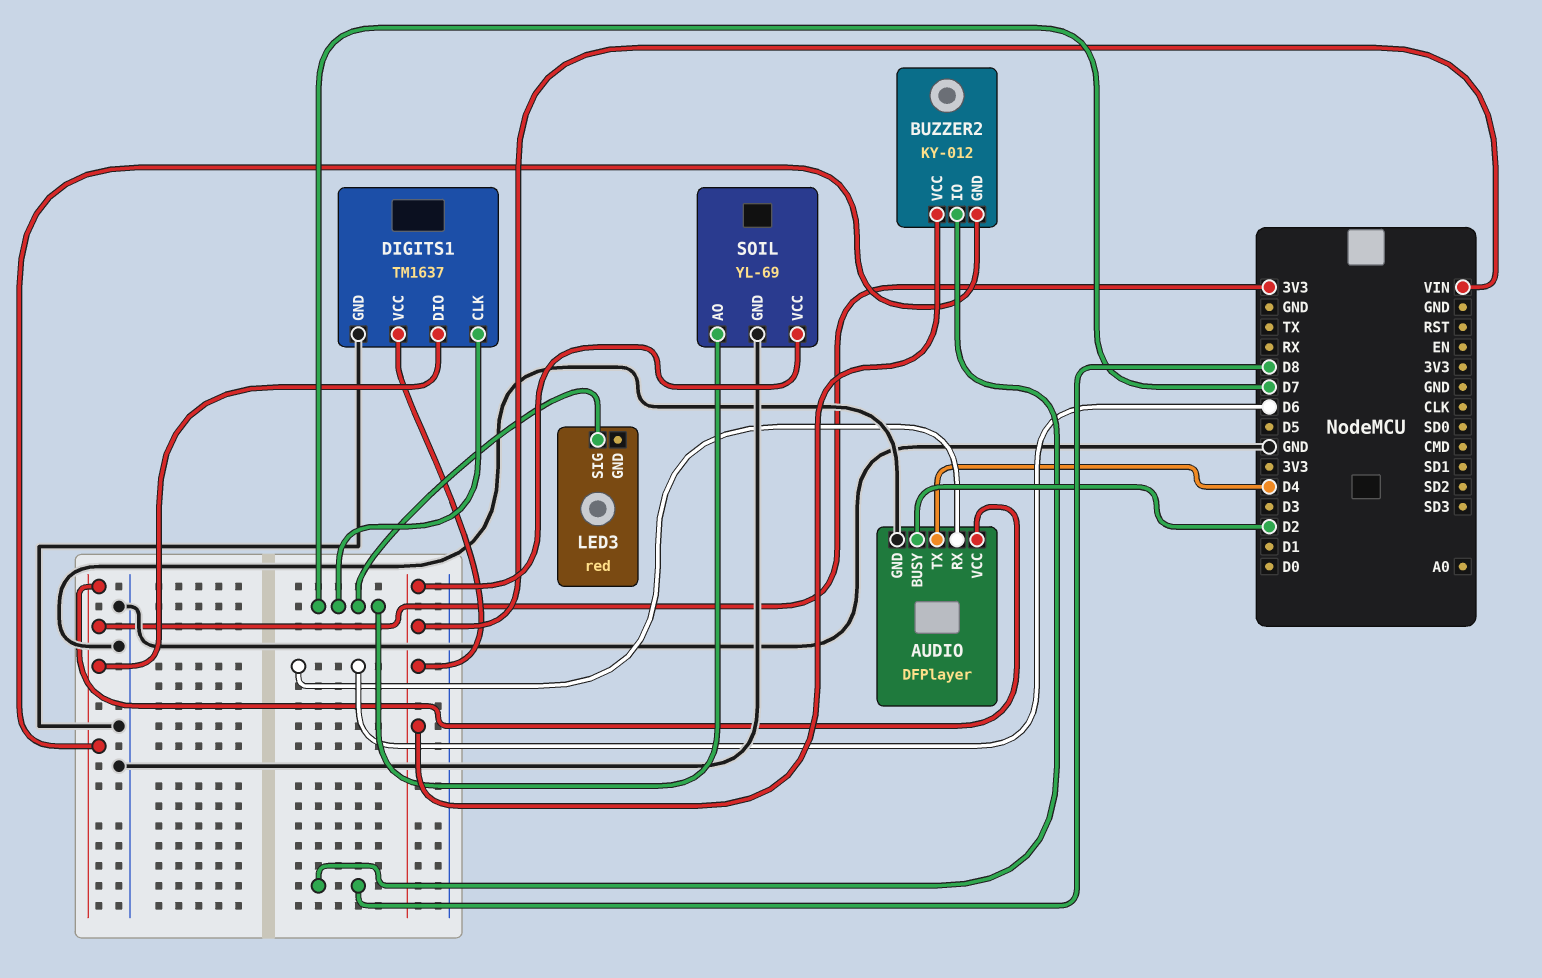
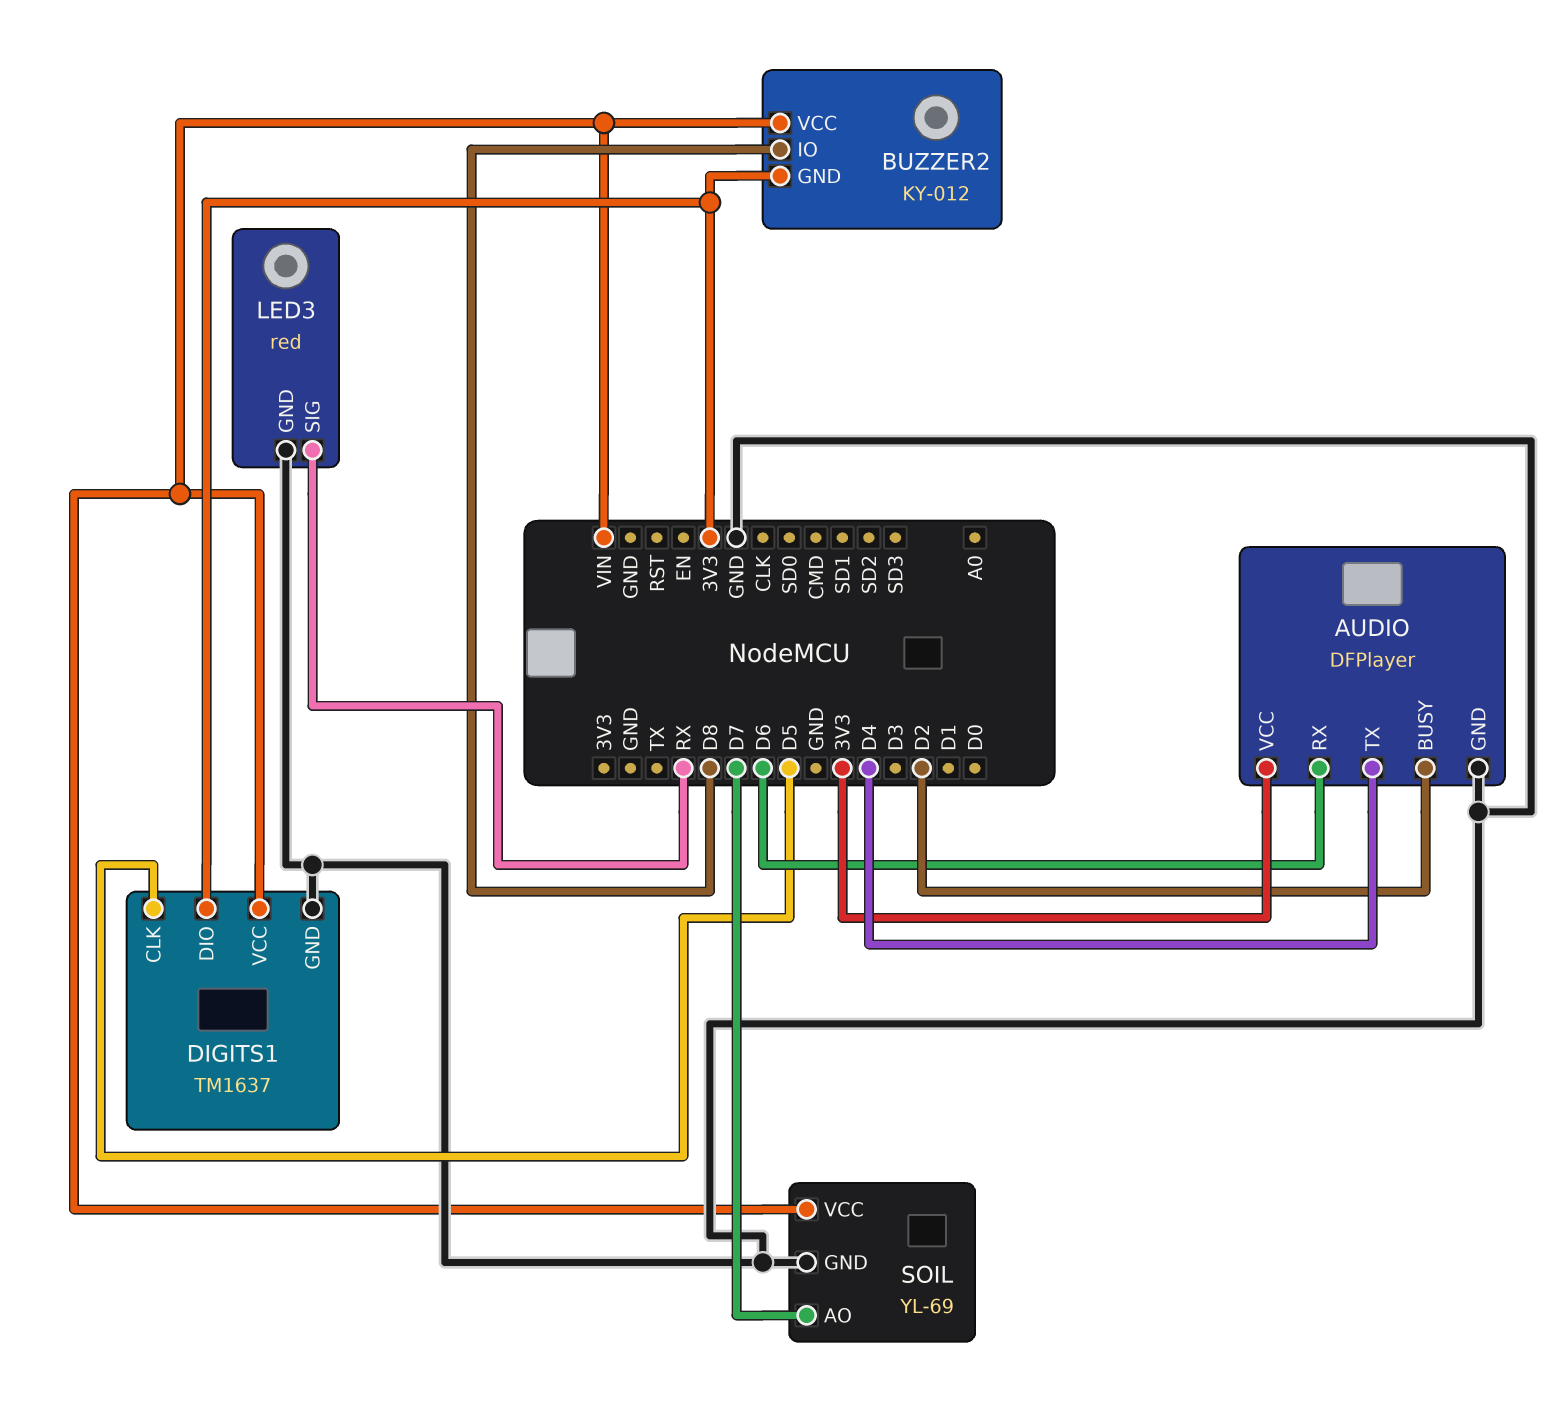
DIGITS1 pin CLK: D7 -> D5
LED3 pin GND: none -> GND
LED3 pin SIG: D7 -> RX

